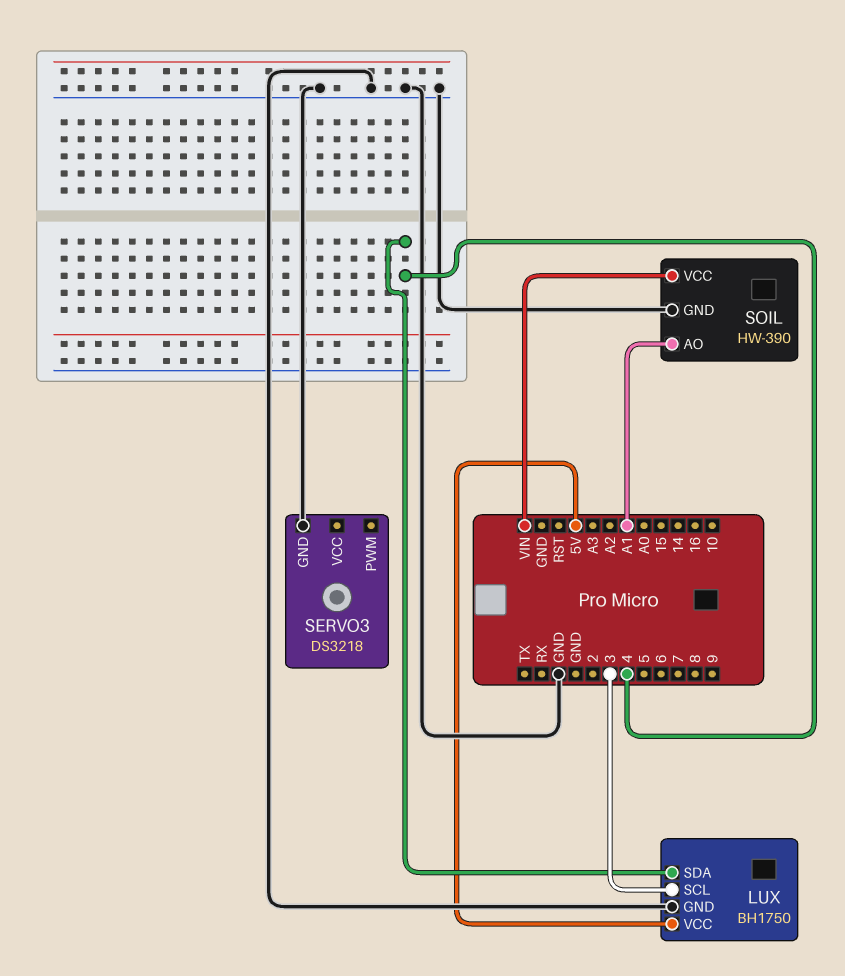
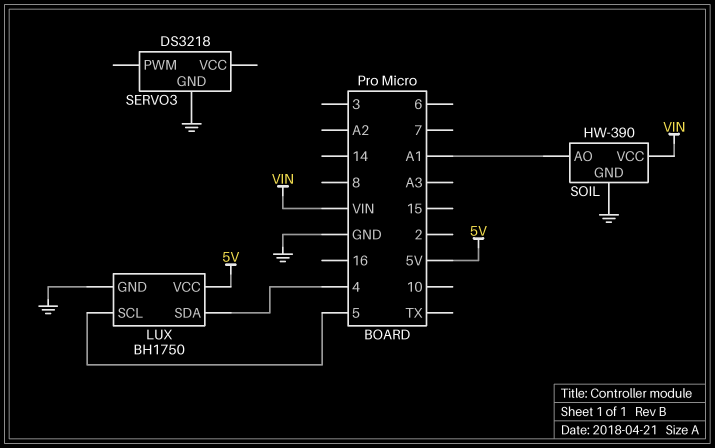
LUX pin SCL: 3 -> 5

